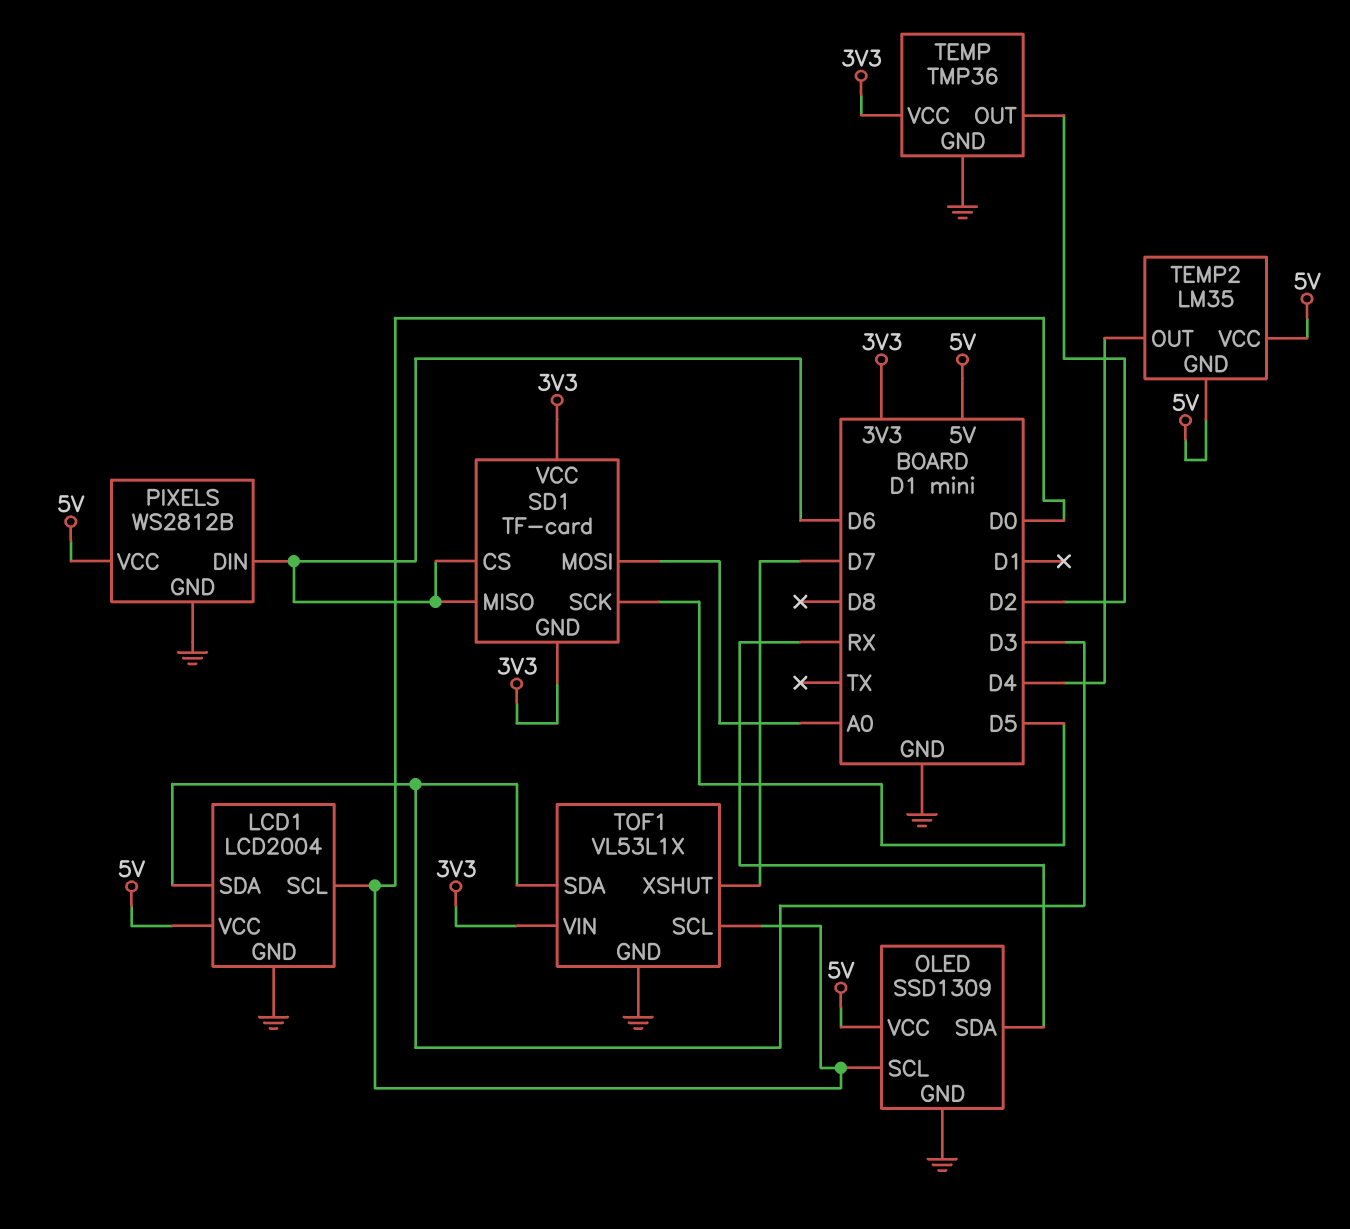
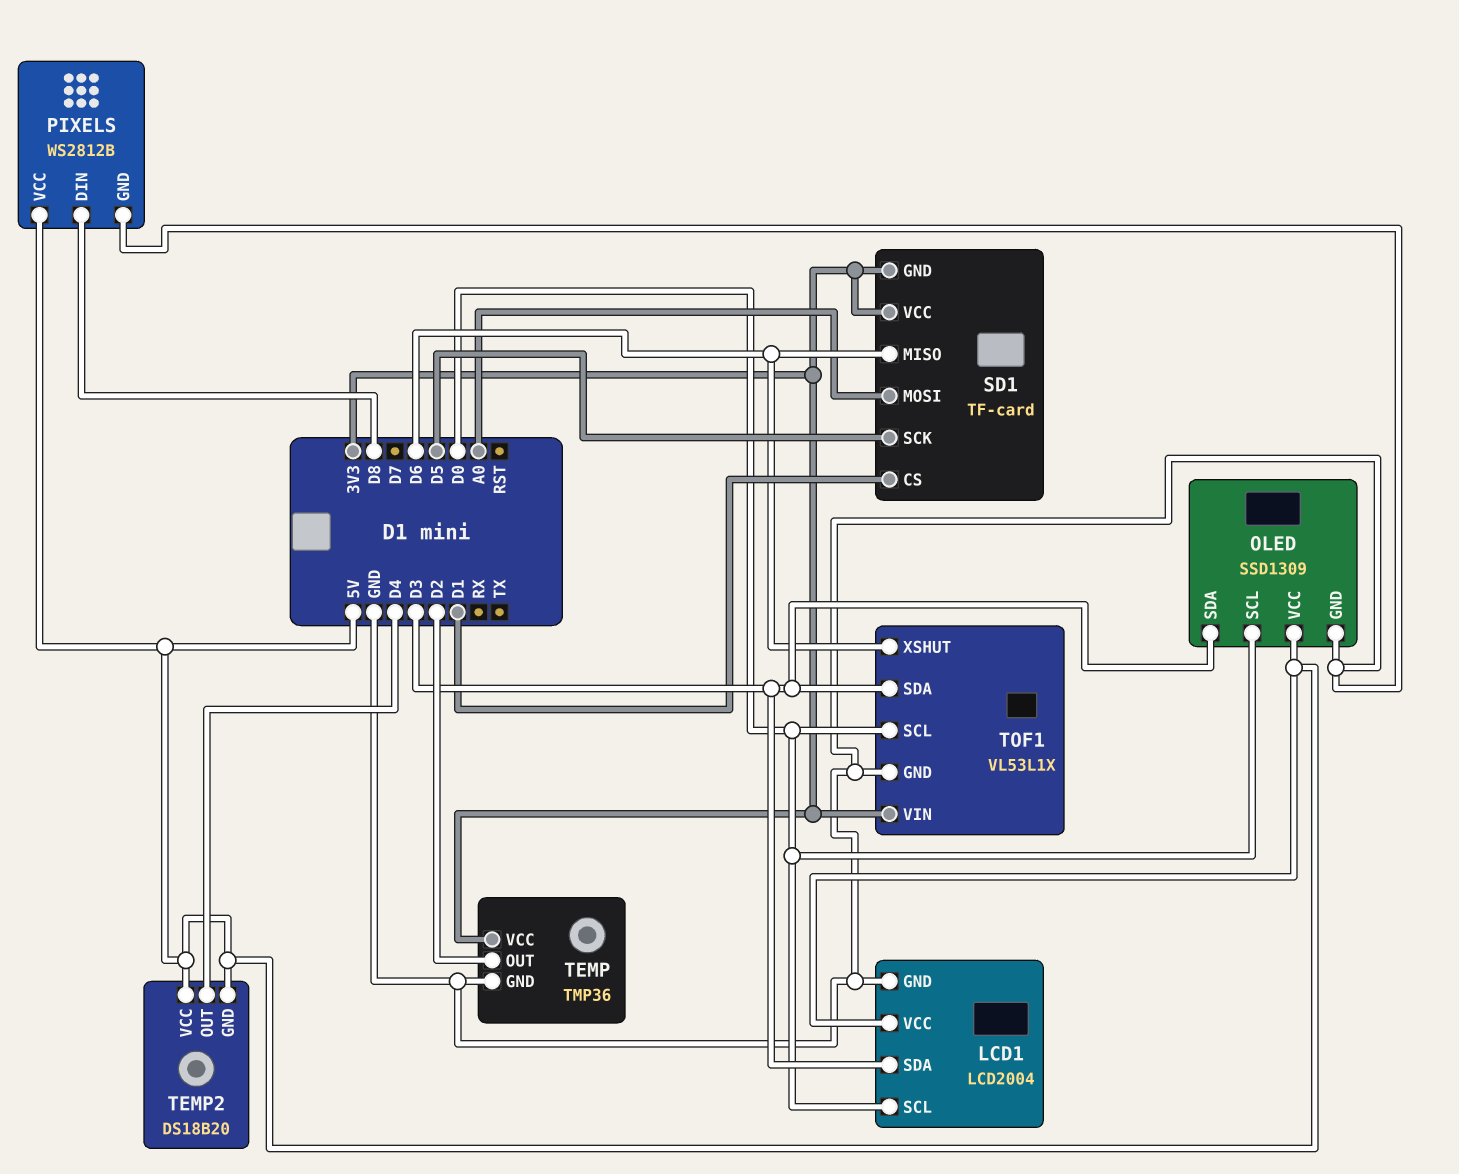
OLED pin SDA: RX -> D3
PIXELS pin DIN: D6 -> D8
SD1 pin CS: D6 -> D1
TEMP2: LM35 -> DS18B20
TOF1 pin XSHUT: D7 -> D6

